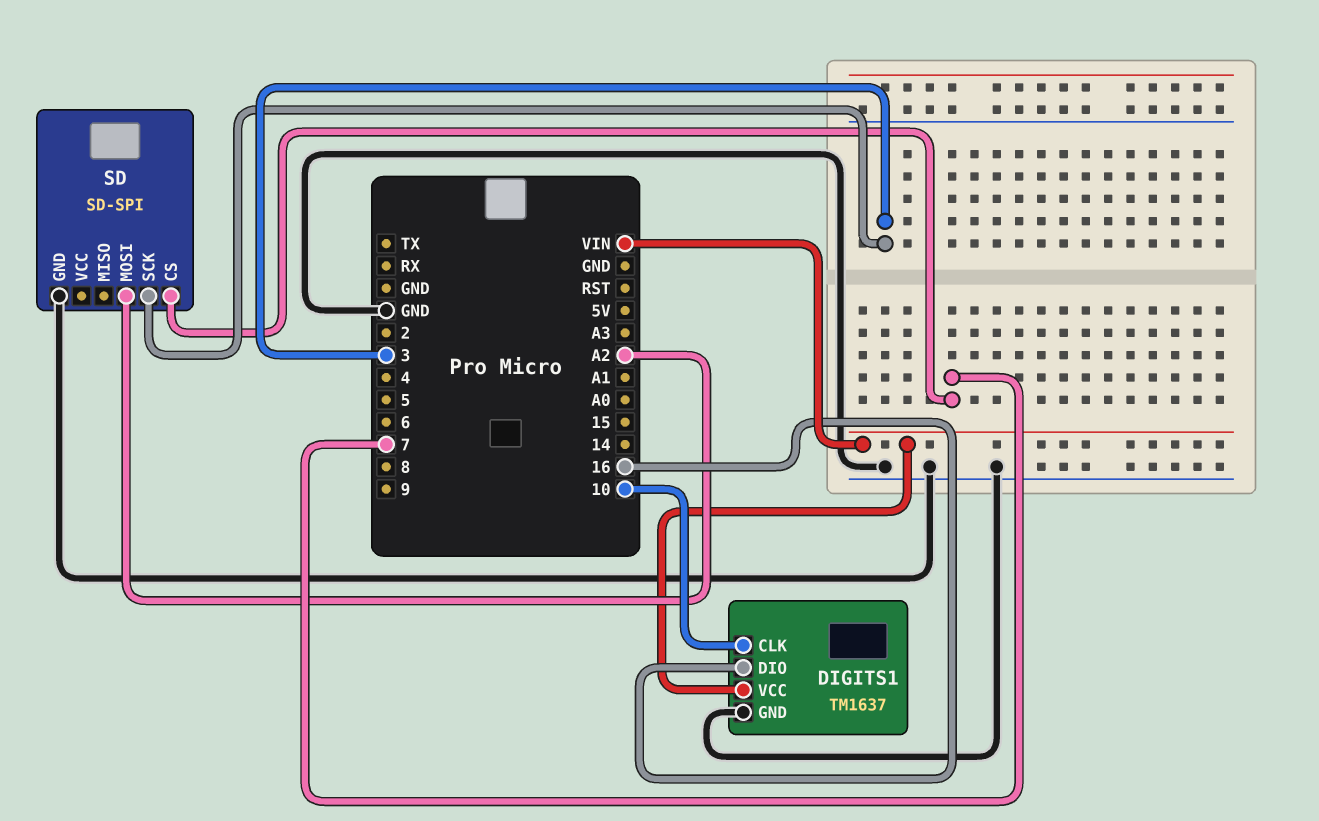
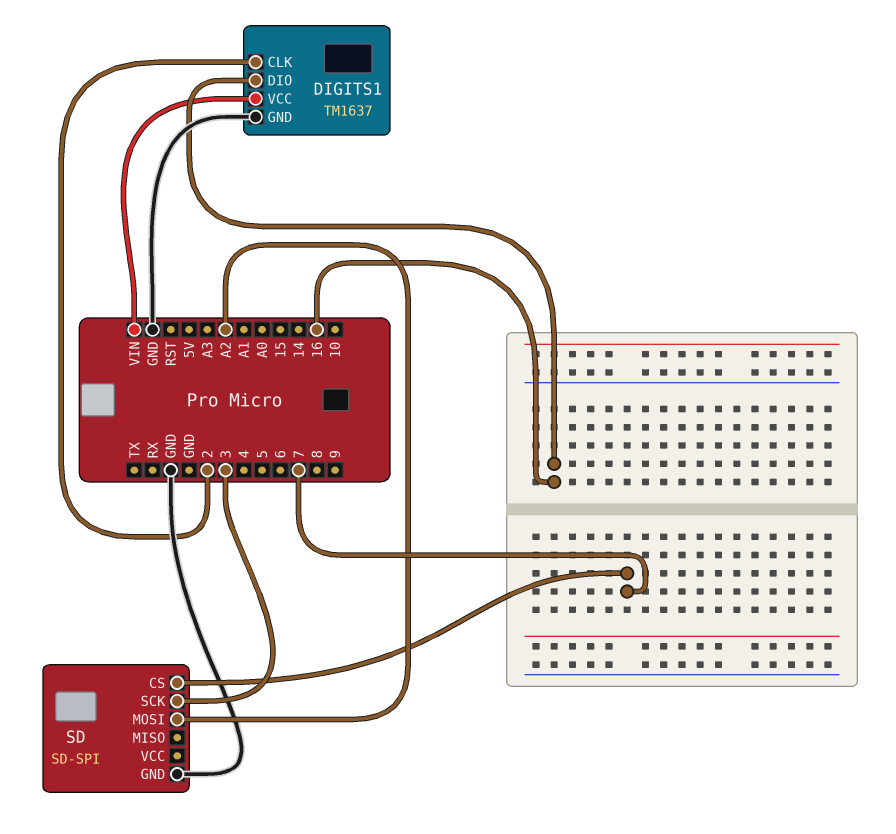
DIGITS1 pin CLK: 10 -> 2

